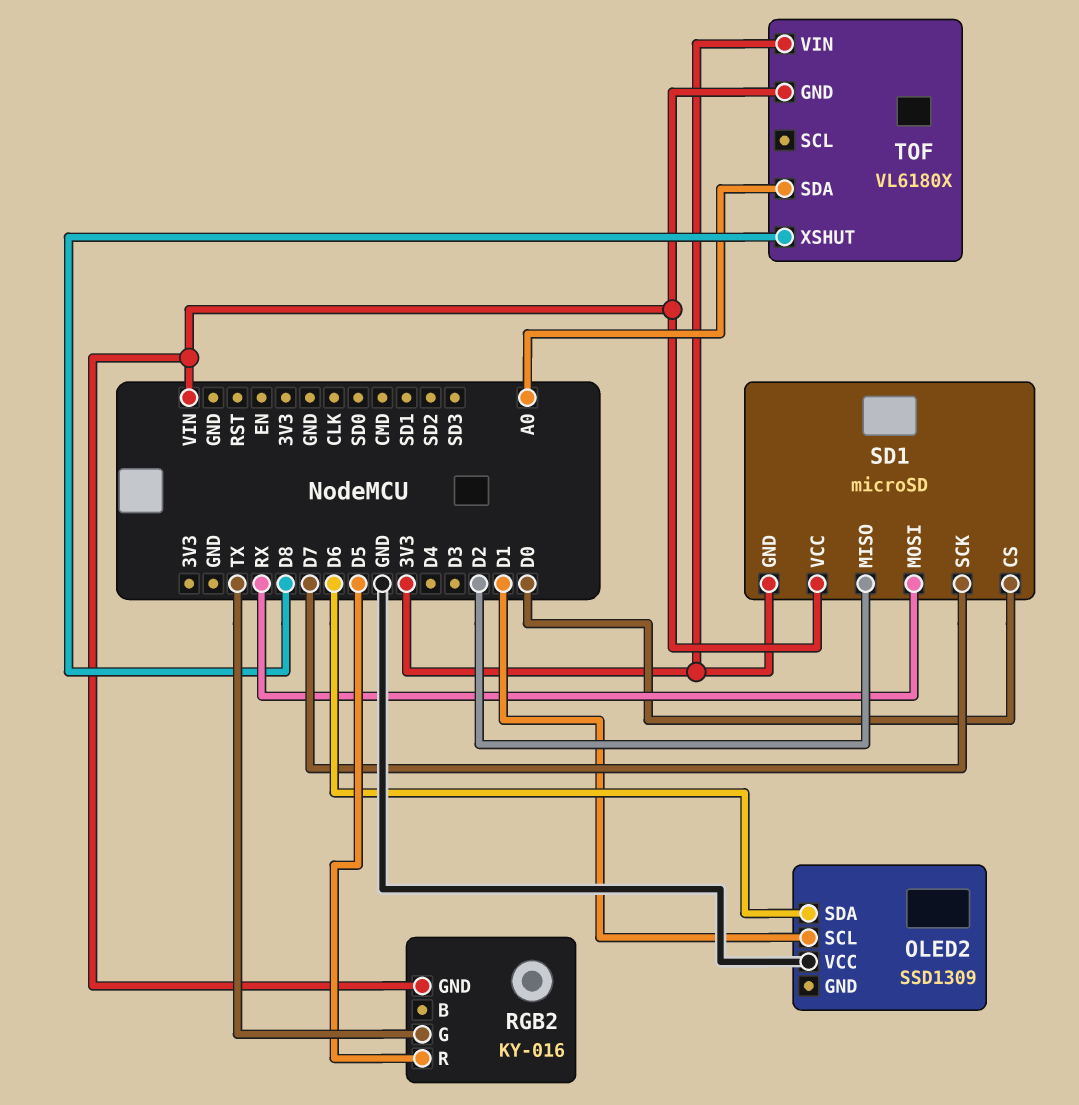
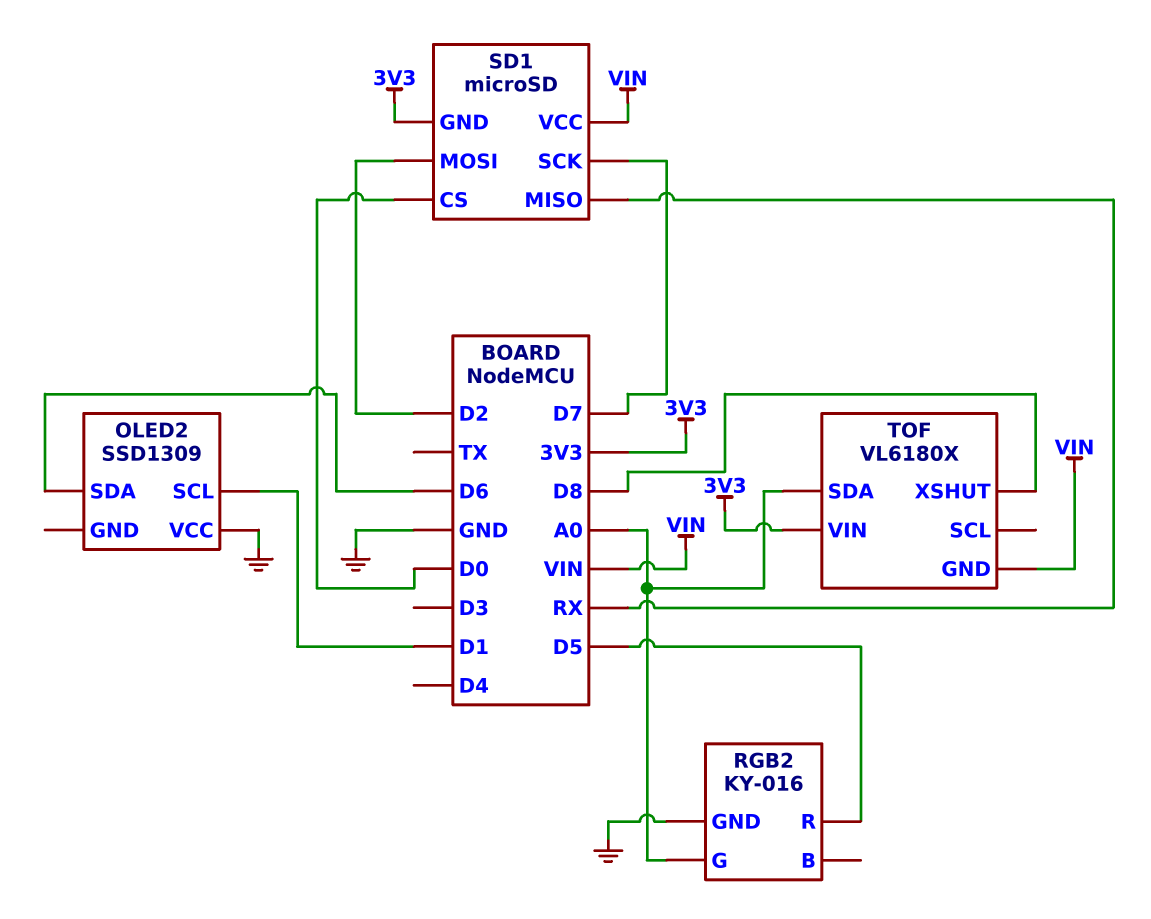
RGB2 pin G: TX -> A0
RGB2 pin GND: VIN -> GND
SD1 pin MISO: D2 -> RX
SD1 pin MOSI: RX -> D2

